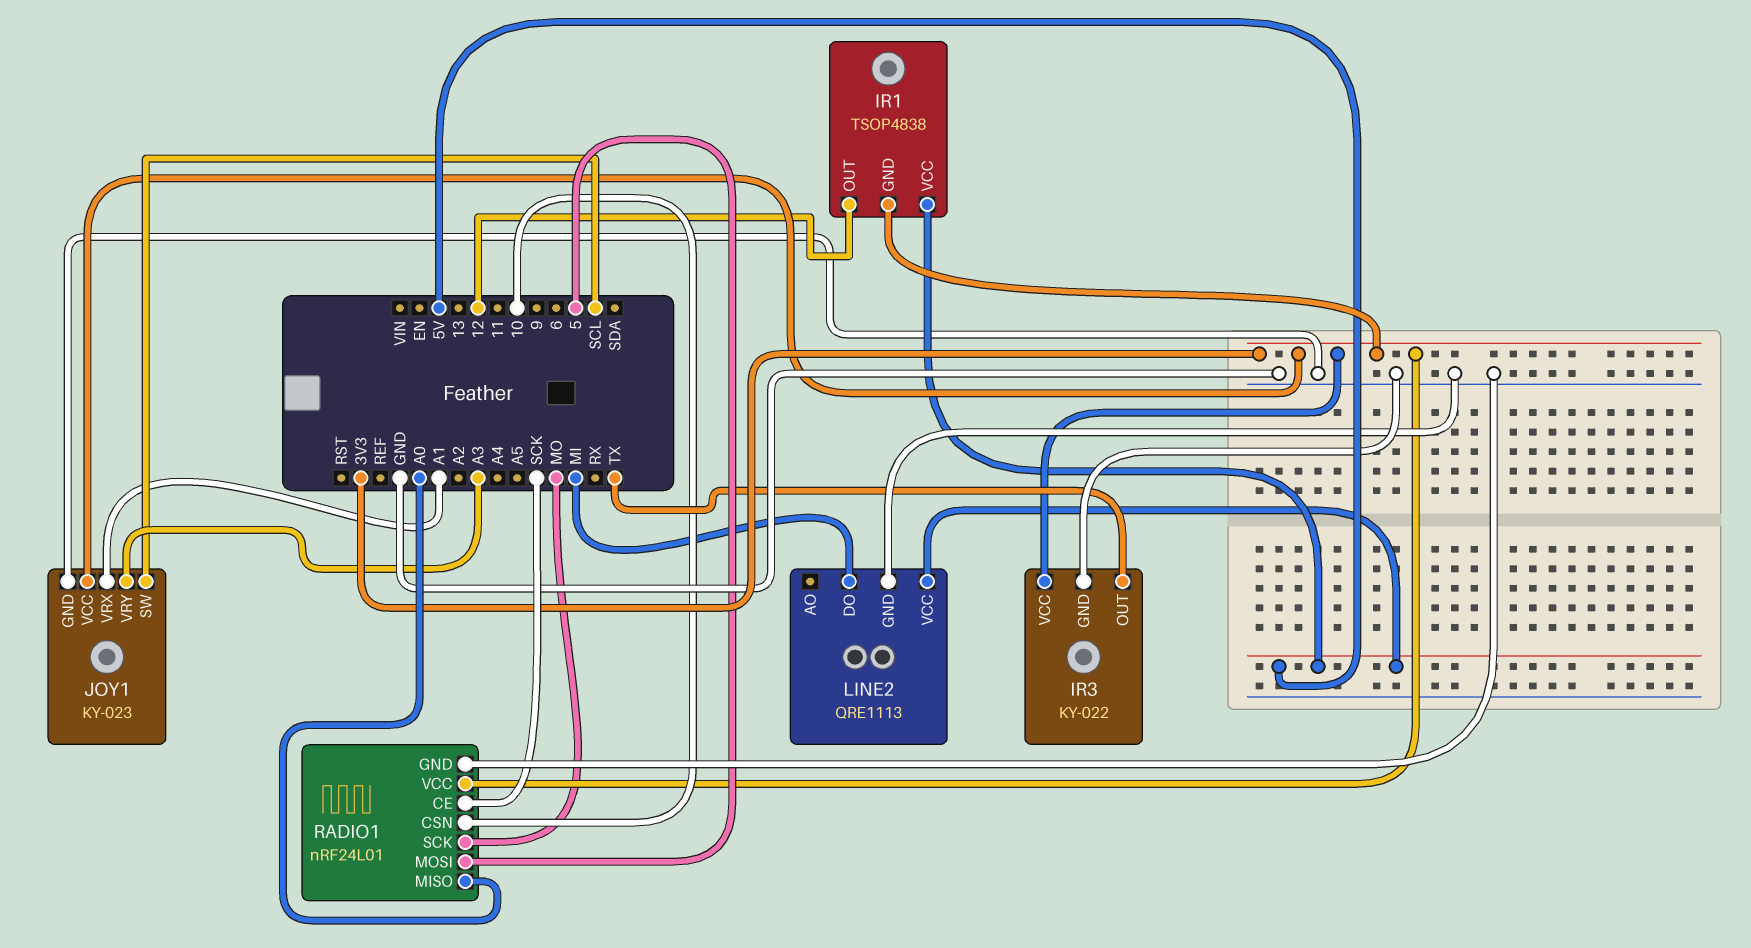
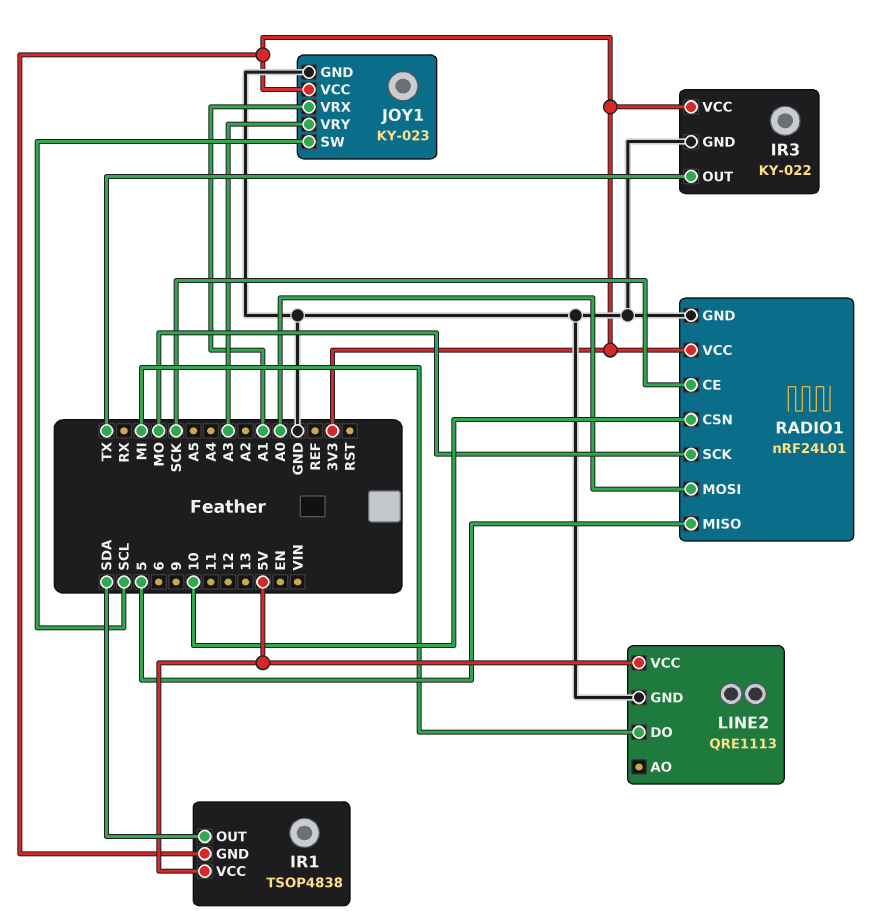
IR1 pin OUT: 12 -> SDA
RADIO1 pin MISO: A0 -> 5
RADIO1 pin MOSI: 5 -> A0

